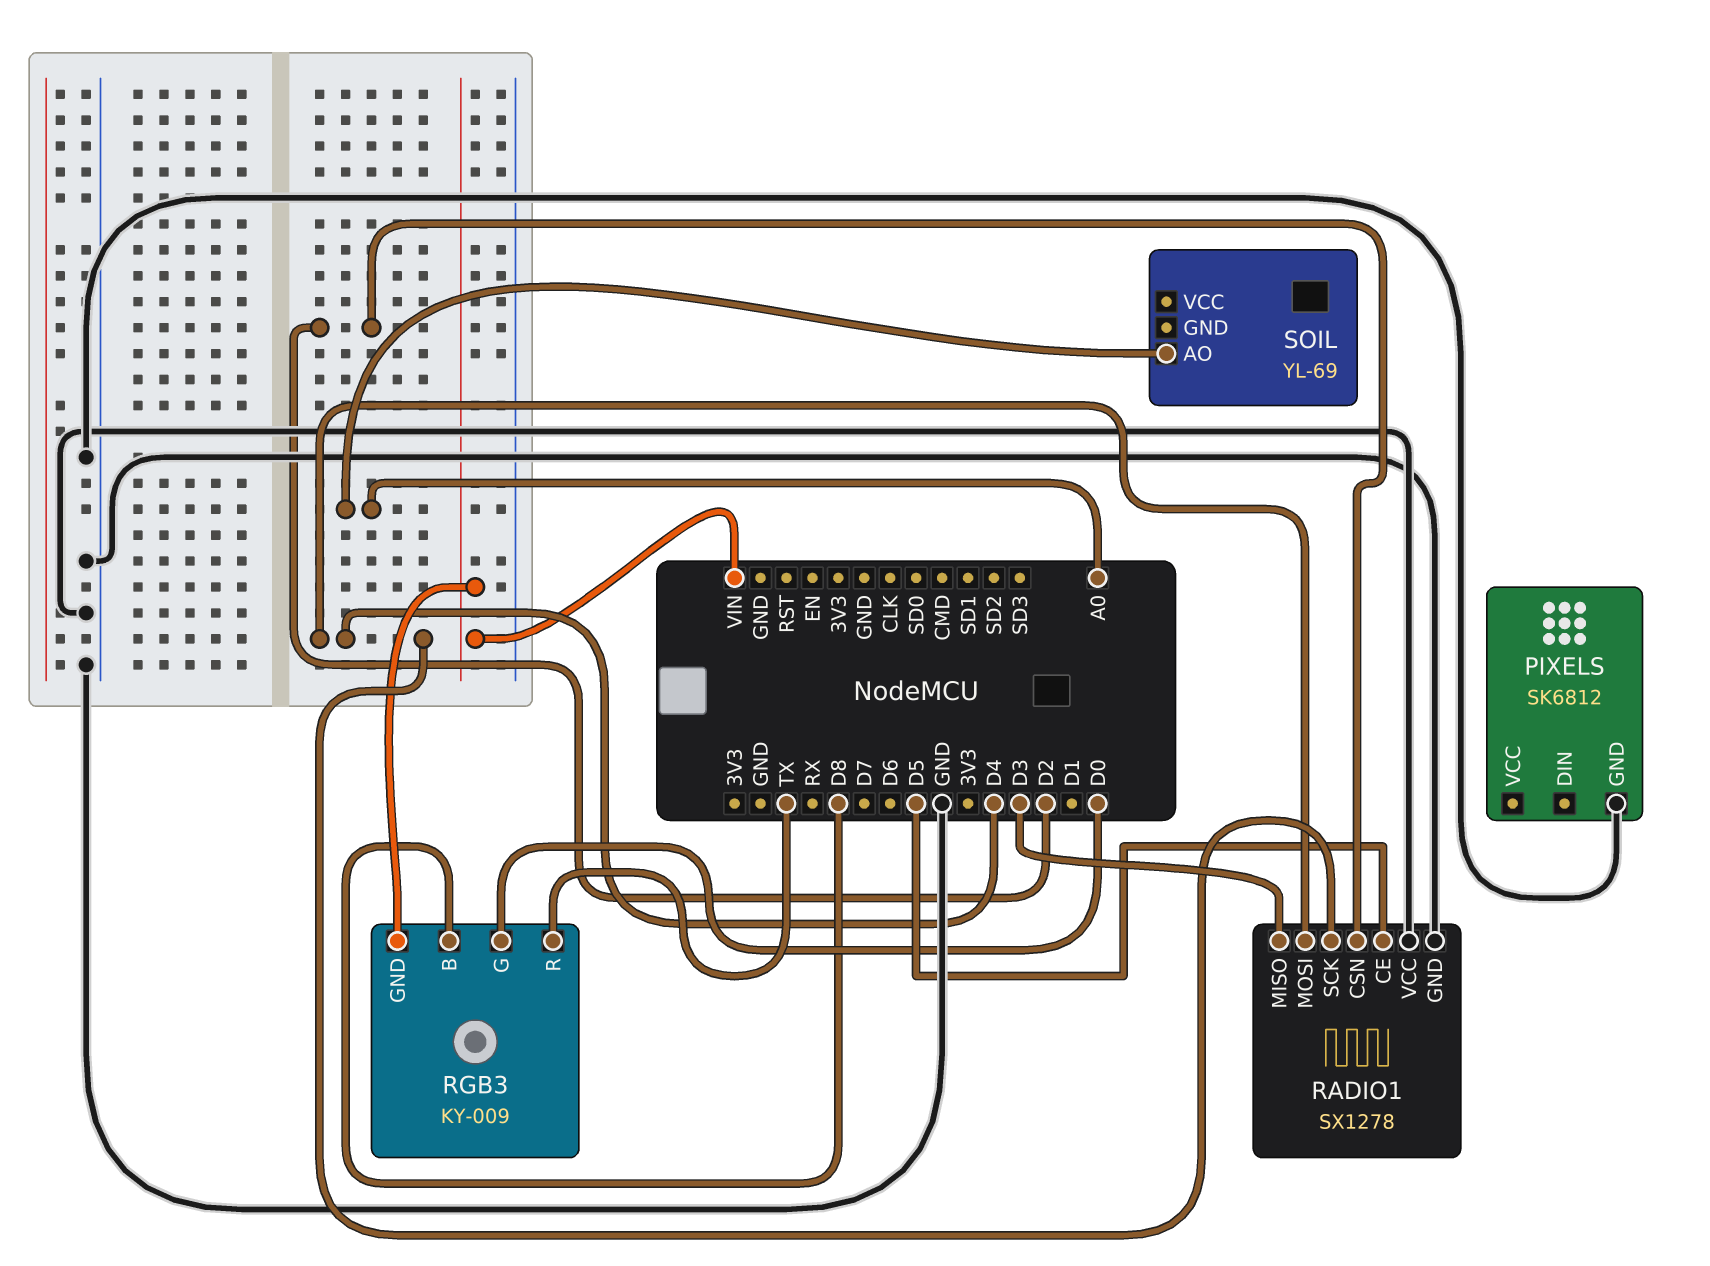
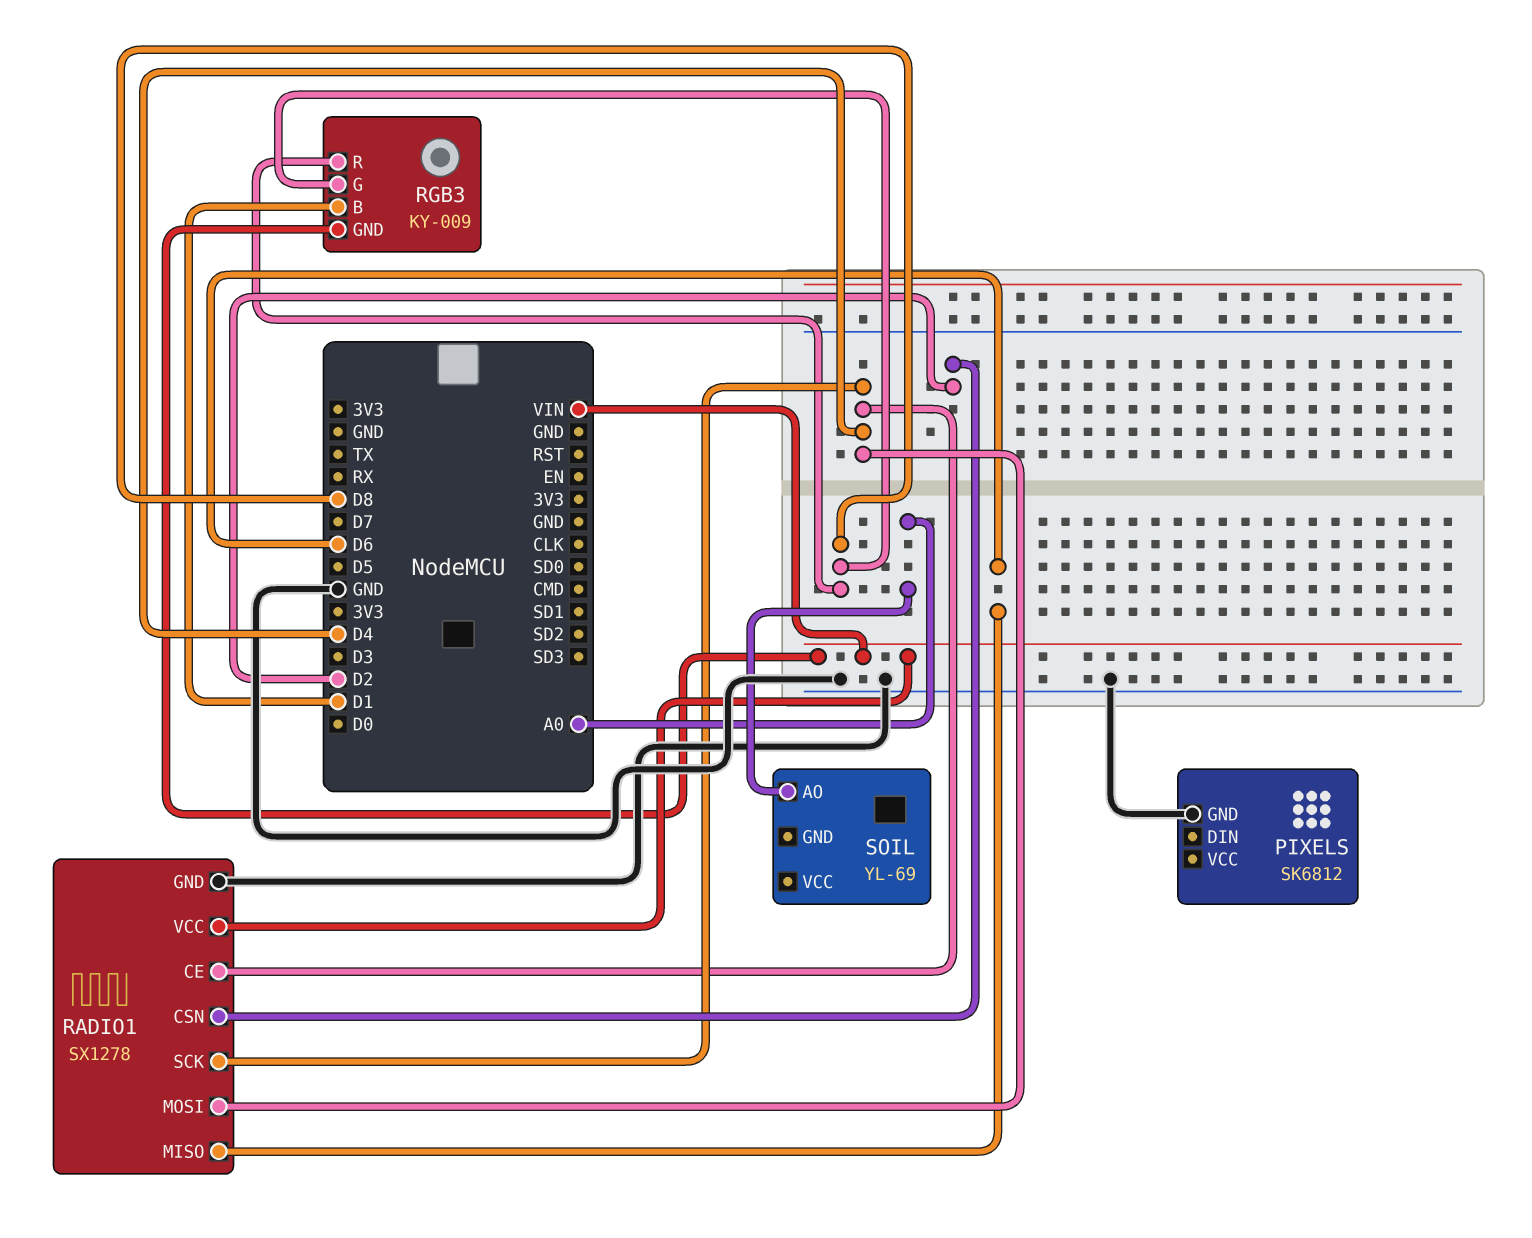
RADIO1 pin CE: D5 -> D4
RADIO1 pin MISO: D3 -> D6
RADIO1 pin VCC: GND -> VIN
RGB3 pin B: D8 -> D1
RGB3 pin G: D0 -> D8
RGB3 pin R: TX -> D8

